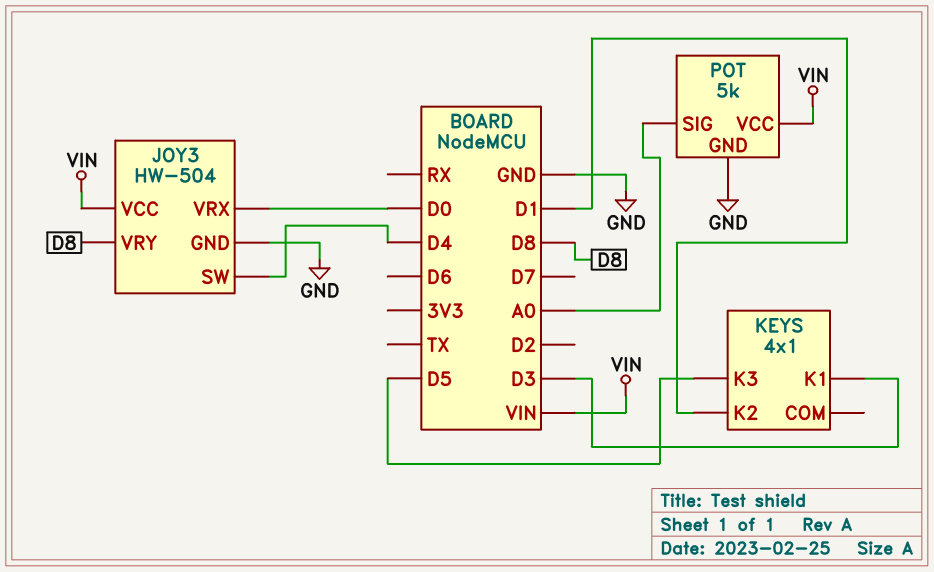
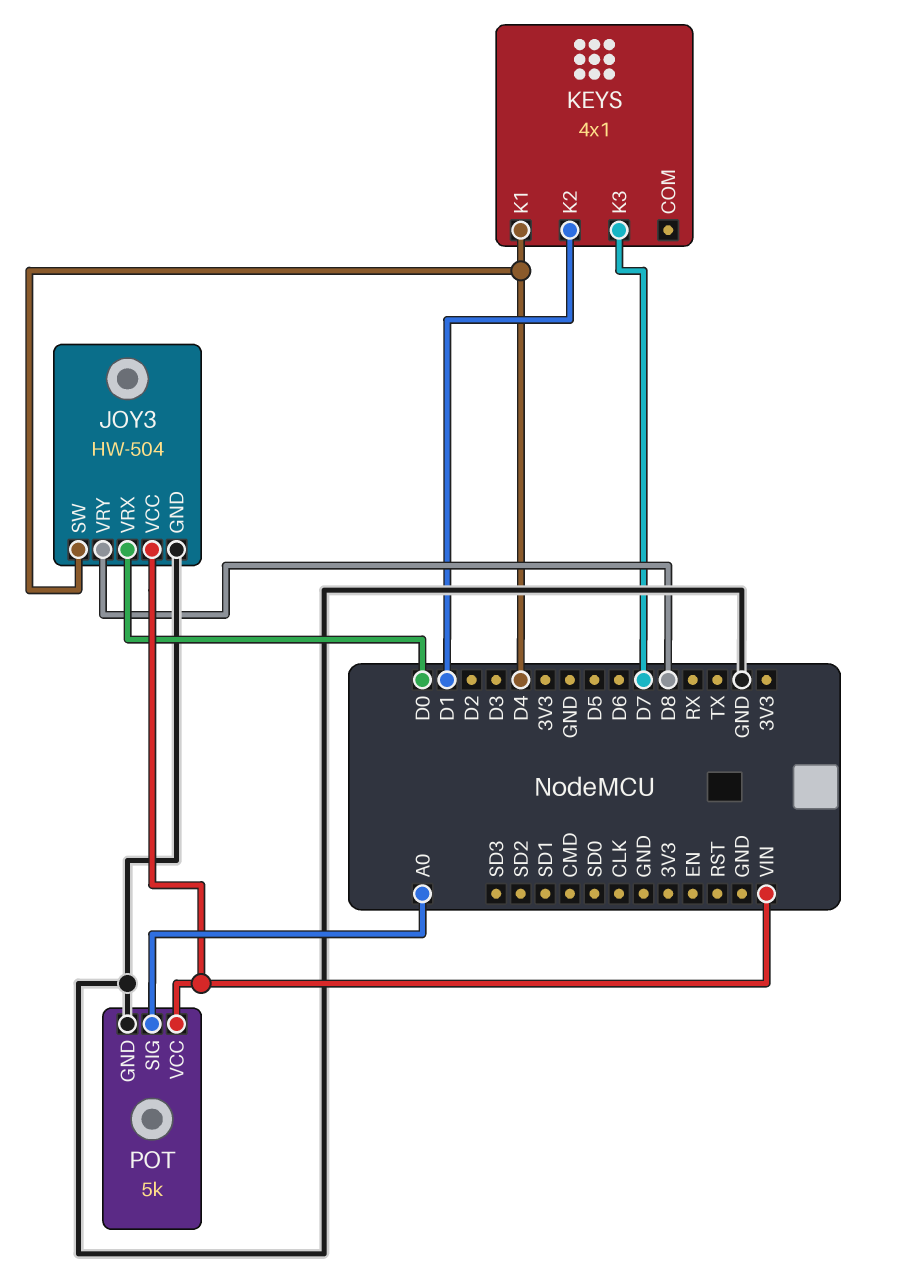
KEYS pin K1: D3 -> D4
KEYS pin K3: D5 -> D7

